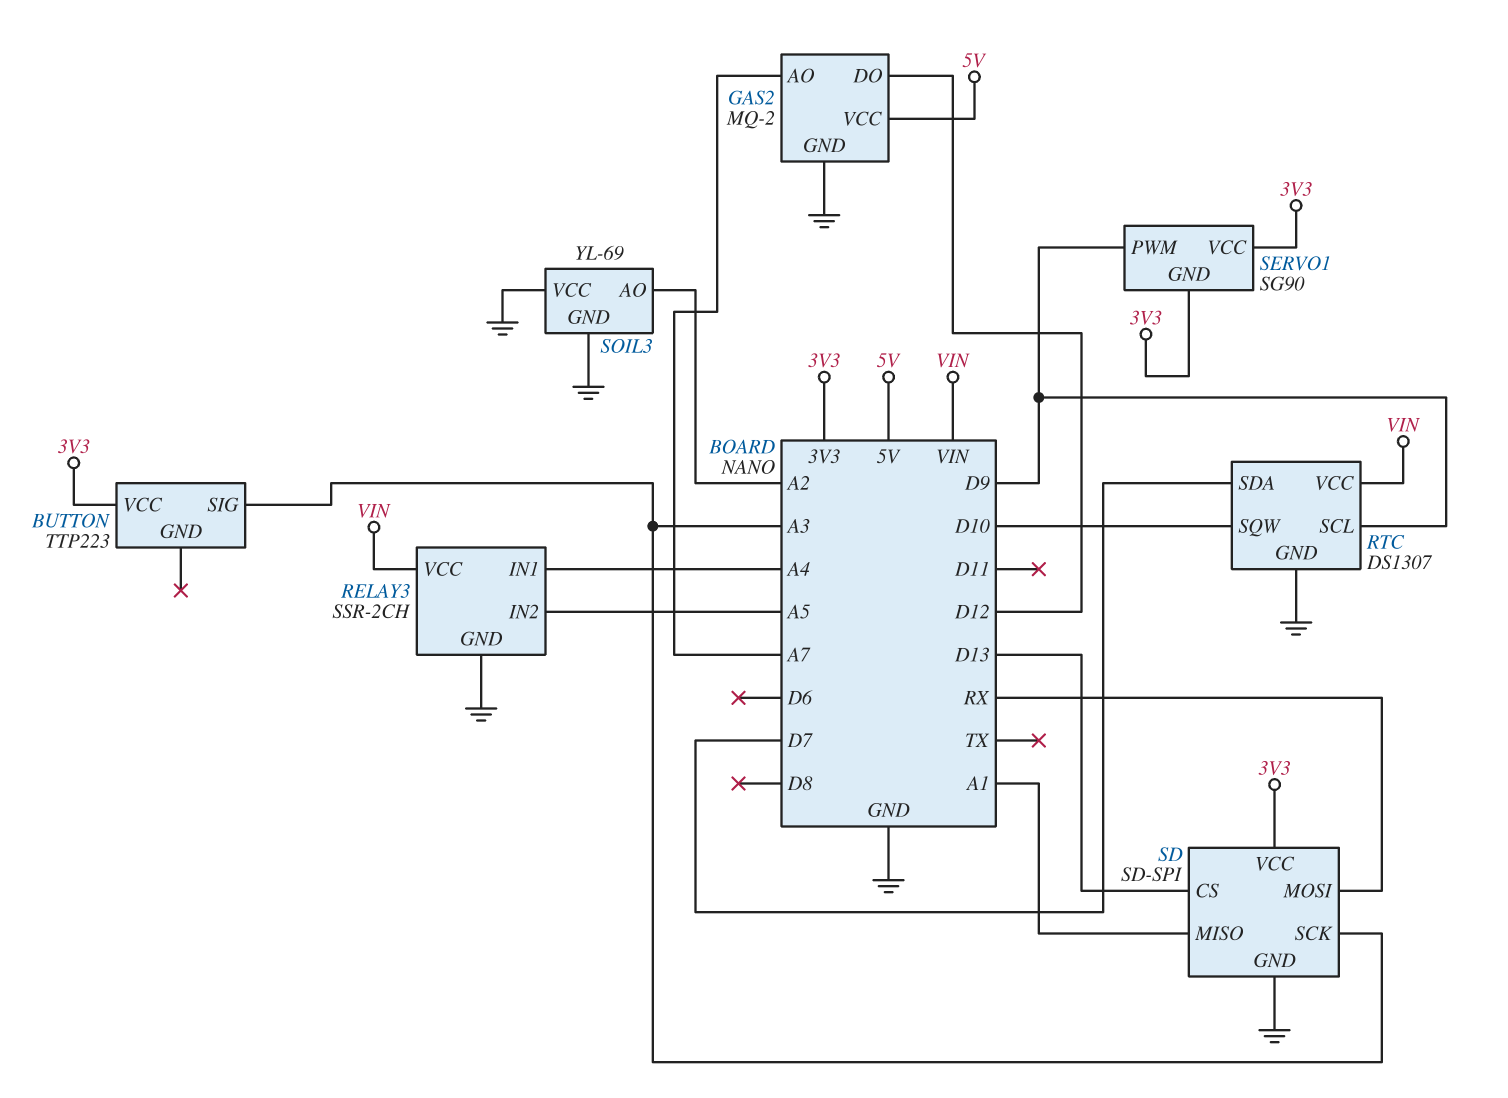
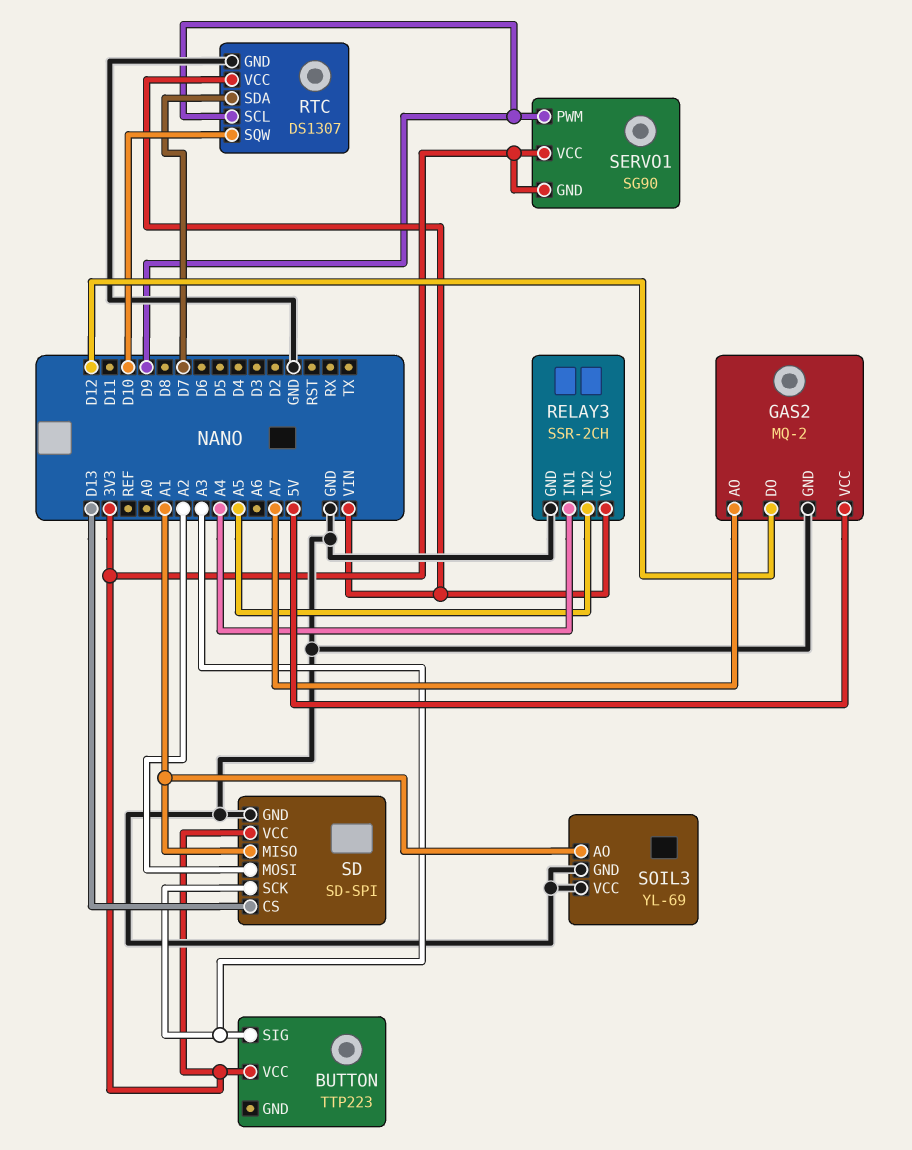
SD pin MOSI: RX -> A2
SOIL3 pin AO: A2 -> A1

